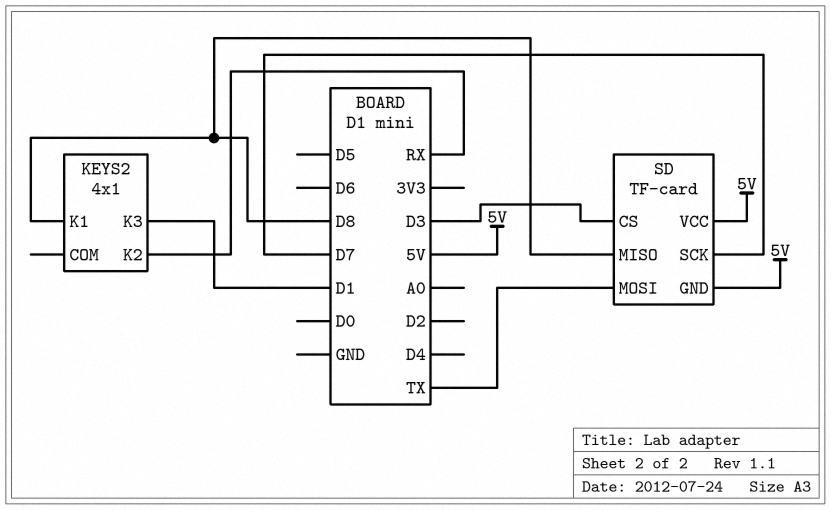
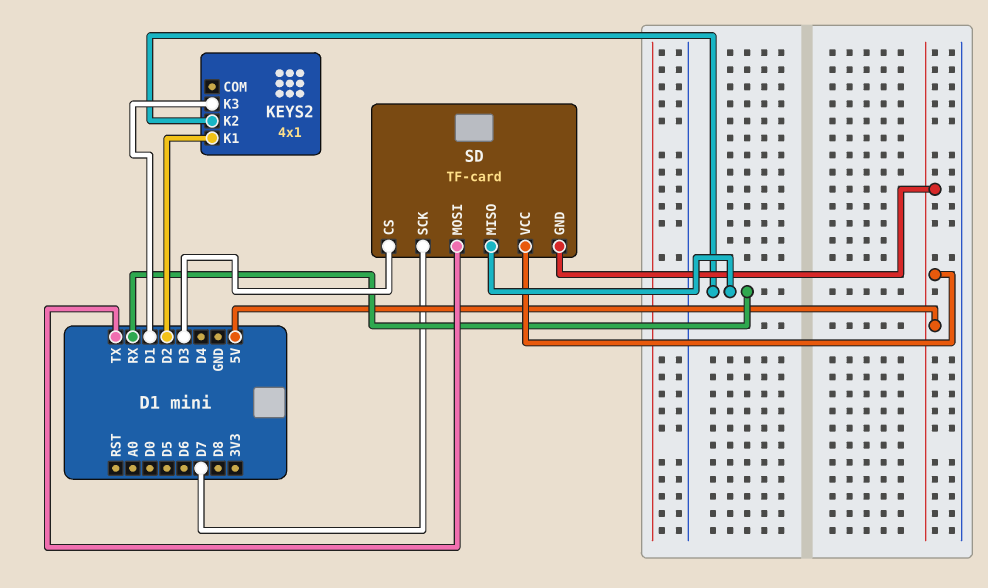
KEYS2 pin K1: D8 -> D2
SD pin MISO: D8 -> RX

